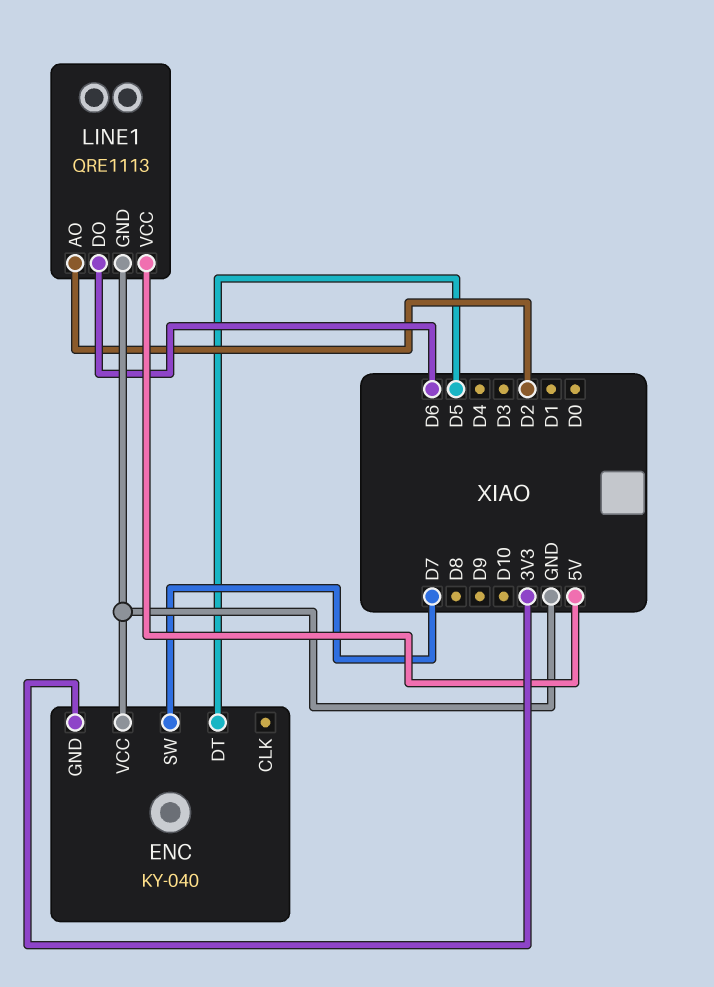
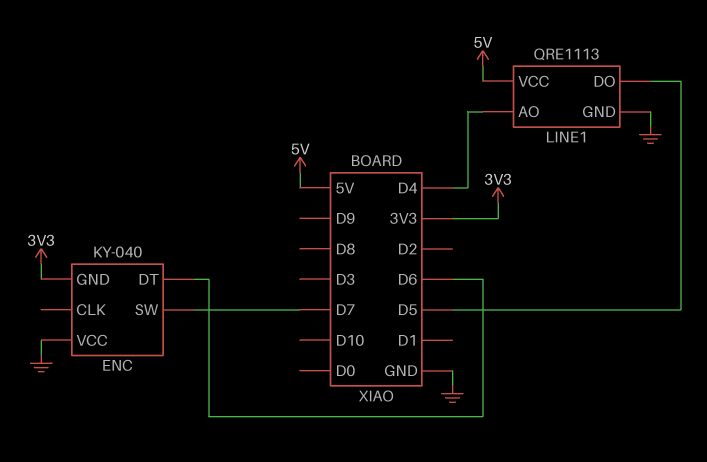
ENC pin DT: D5 -> D6
LINE1 pin AO: D2 -> D4
LINE1 pin DO: D6 -> D5

